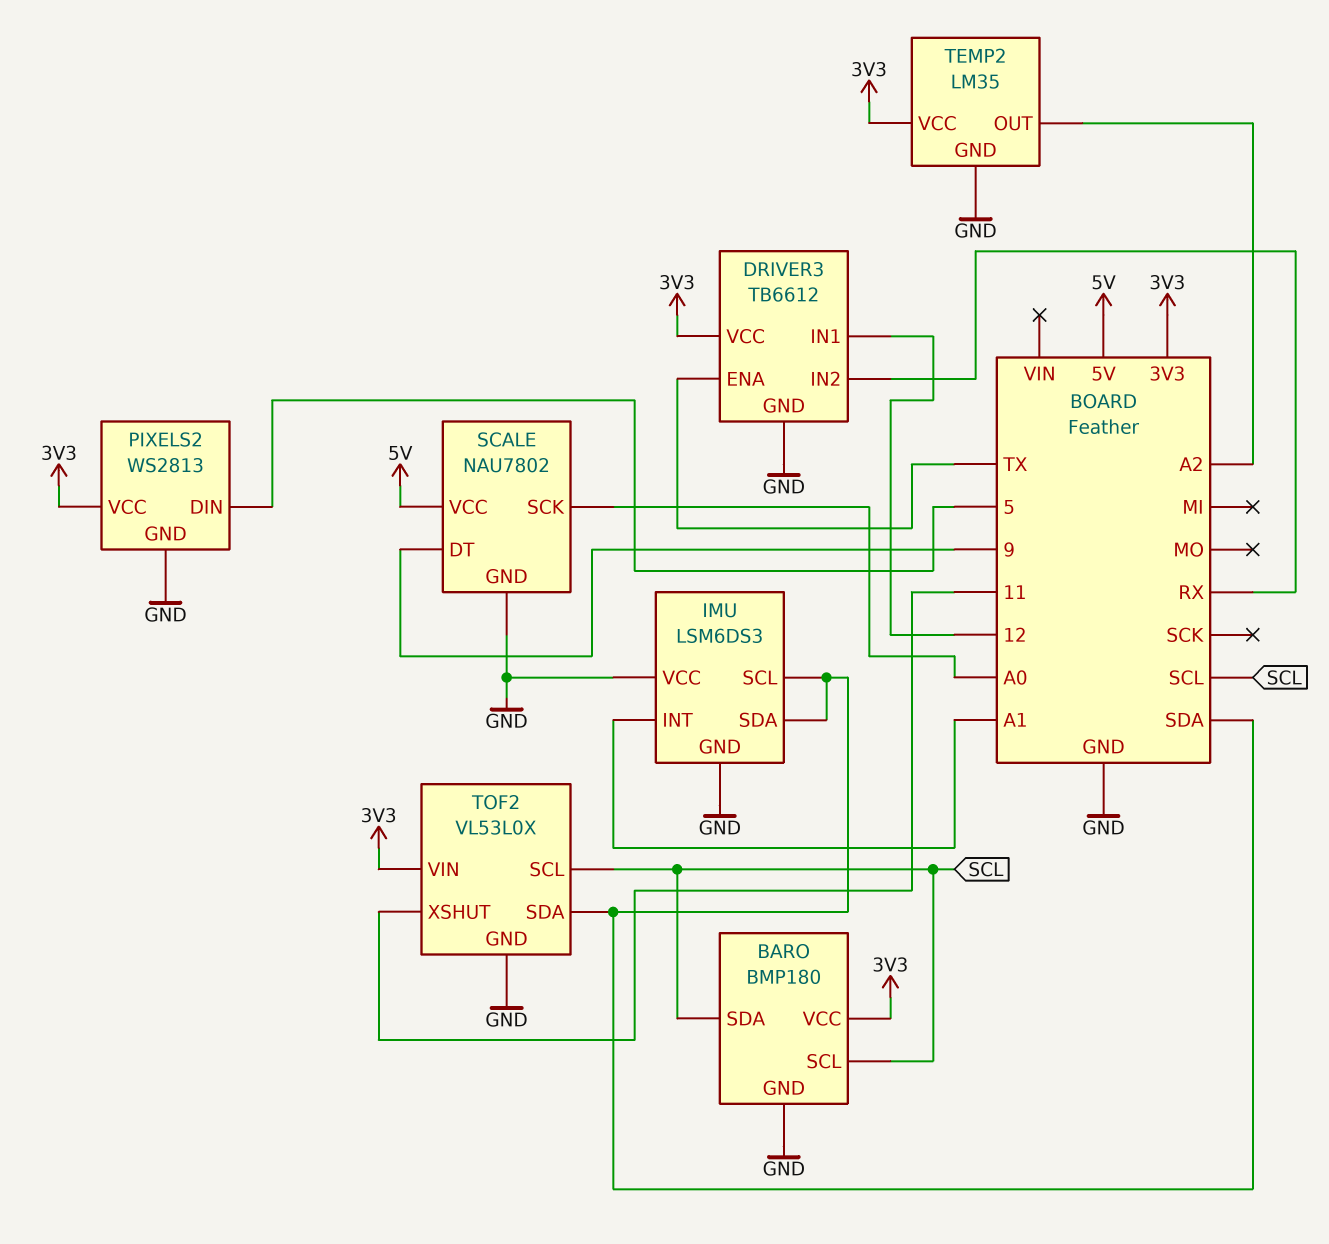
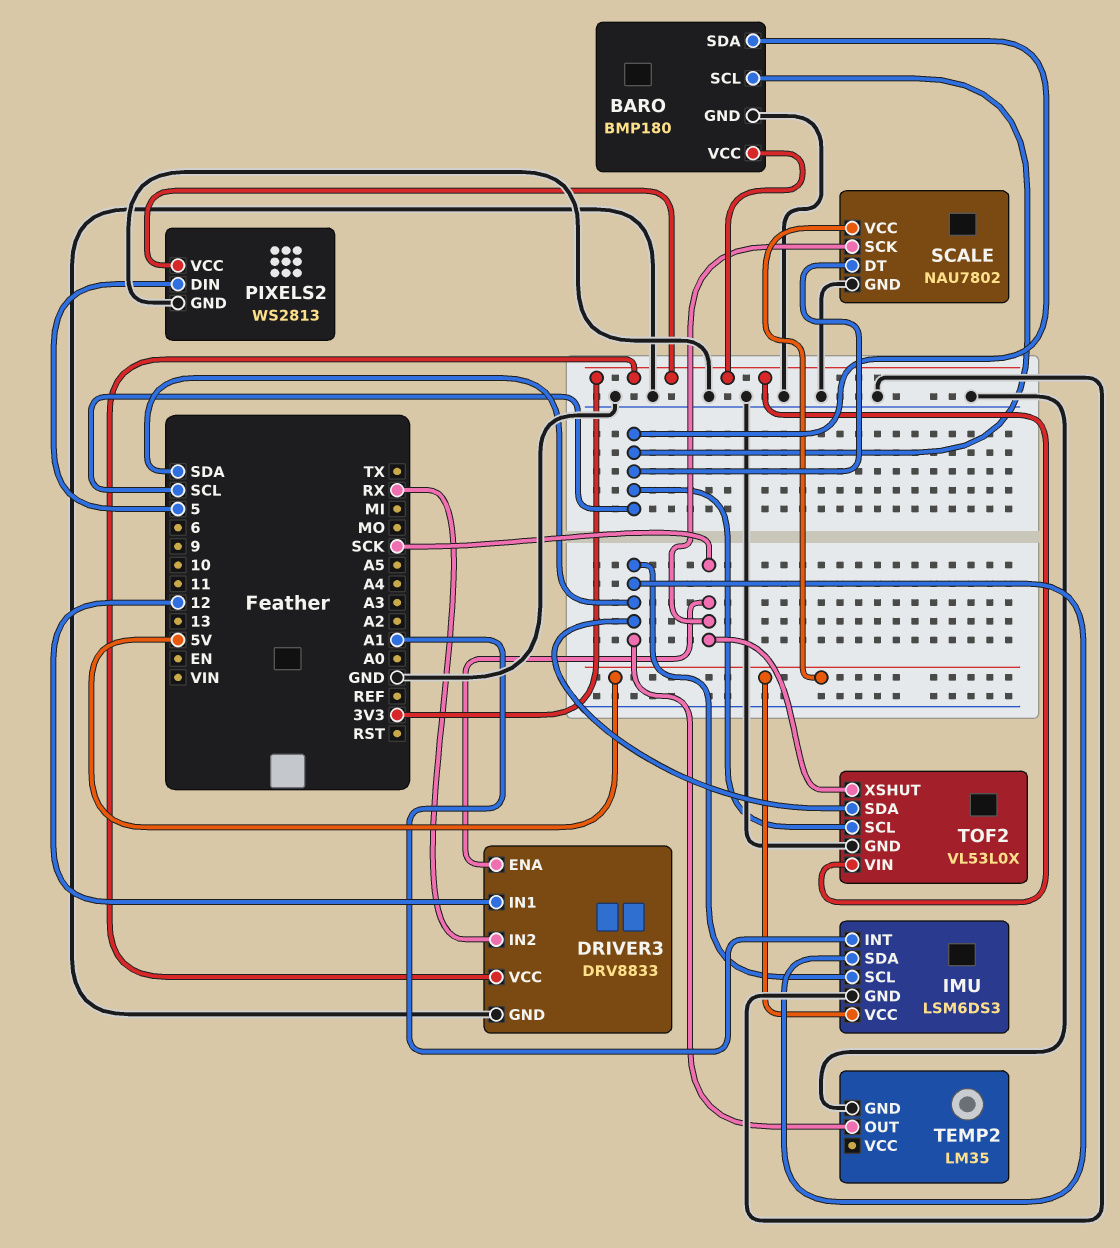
DRIVER3: TB6612 -> DRV8833
DRIVER3 pin ENA: TX -> SCK
IMU pin VCC: GND -> 5V
SCALE pin DT: 9 -> SCL
SCALE pin SCK: A0 -> SCK
TEMP2 pin OUT: A2 -> SDA
TEMP2 pin VCC: 3V3 -> none
TOF2 pin XSHUT: 11 -> SCK

